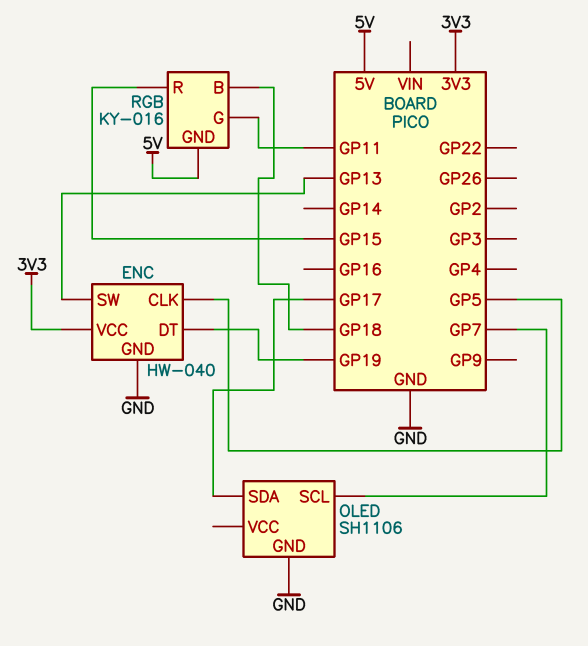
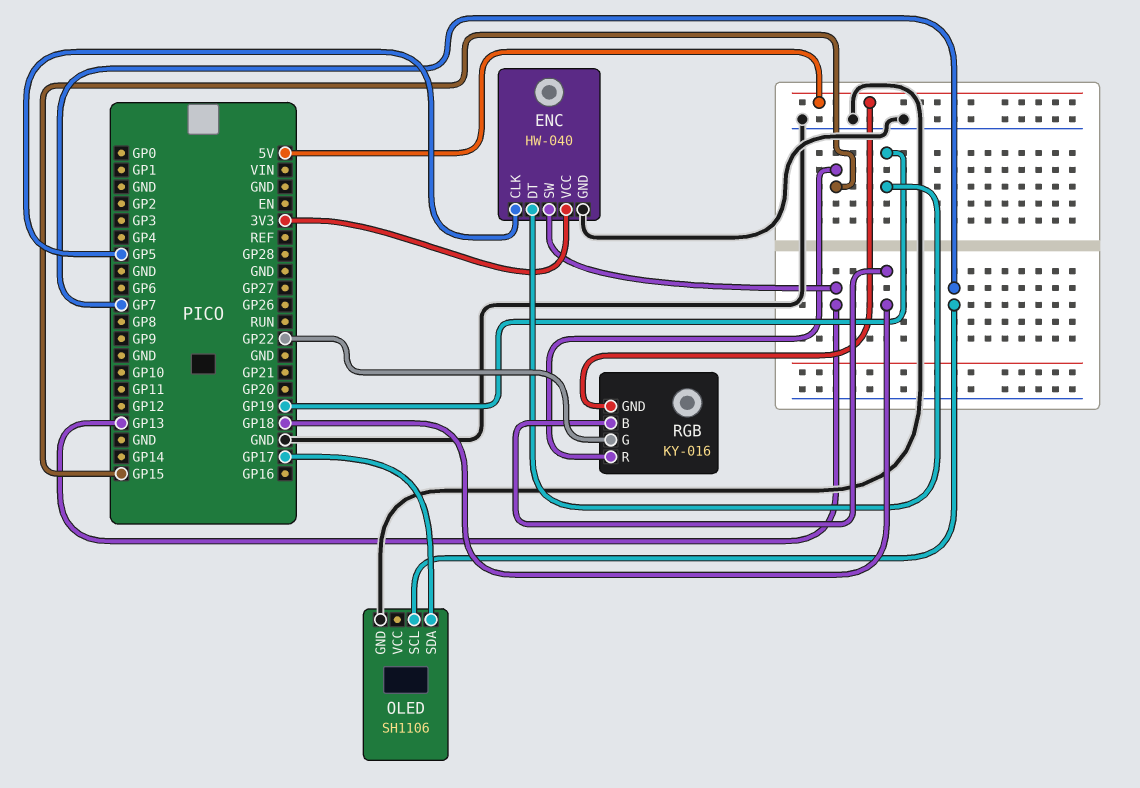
RGB pin G: GP11 -> GP22

